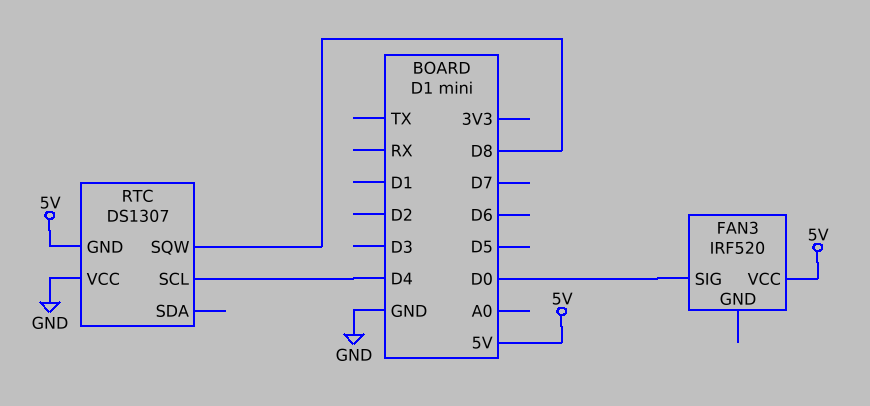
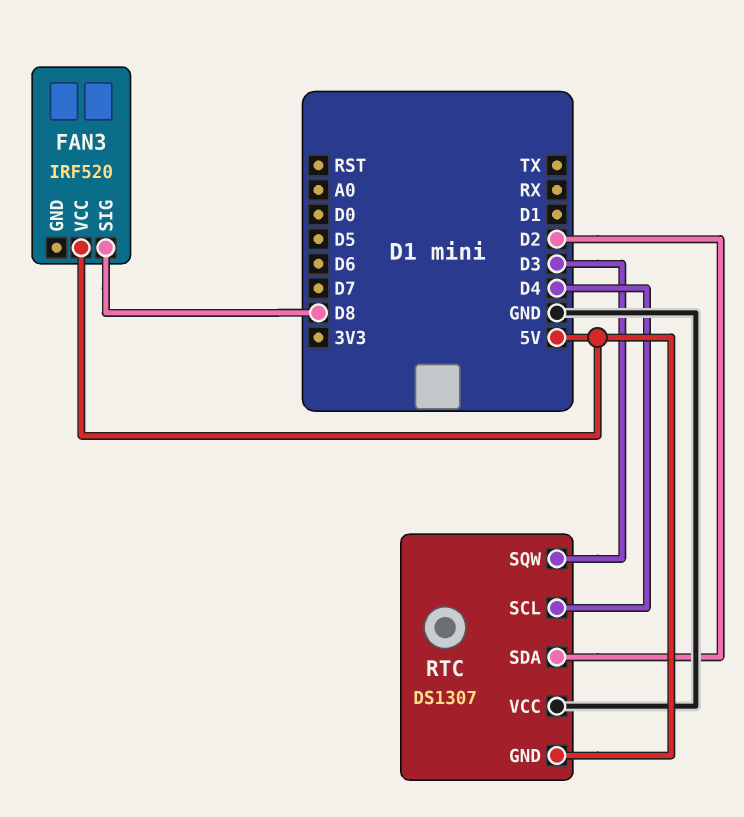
FAN3 pin SIG: D0 -> D8
RTC pin SDA: none -> D2
RTC pin SQW: D8 -> D3

